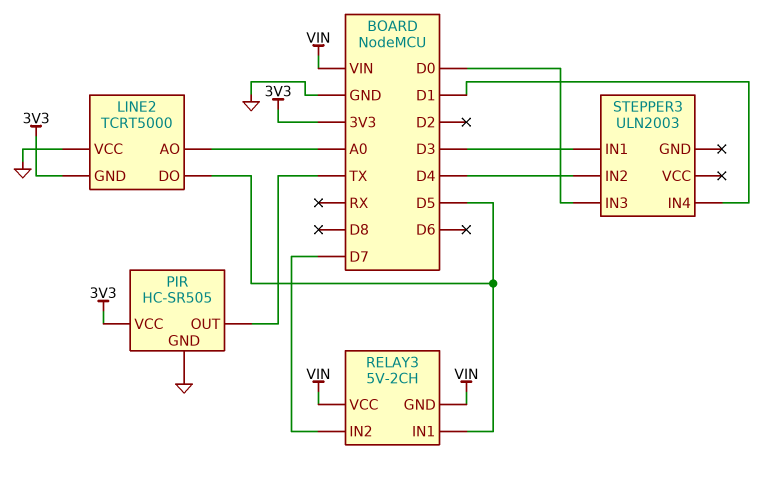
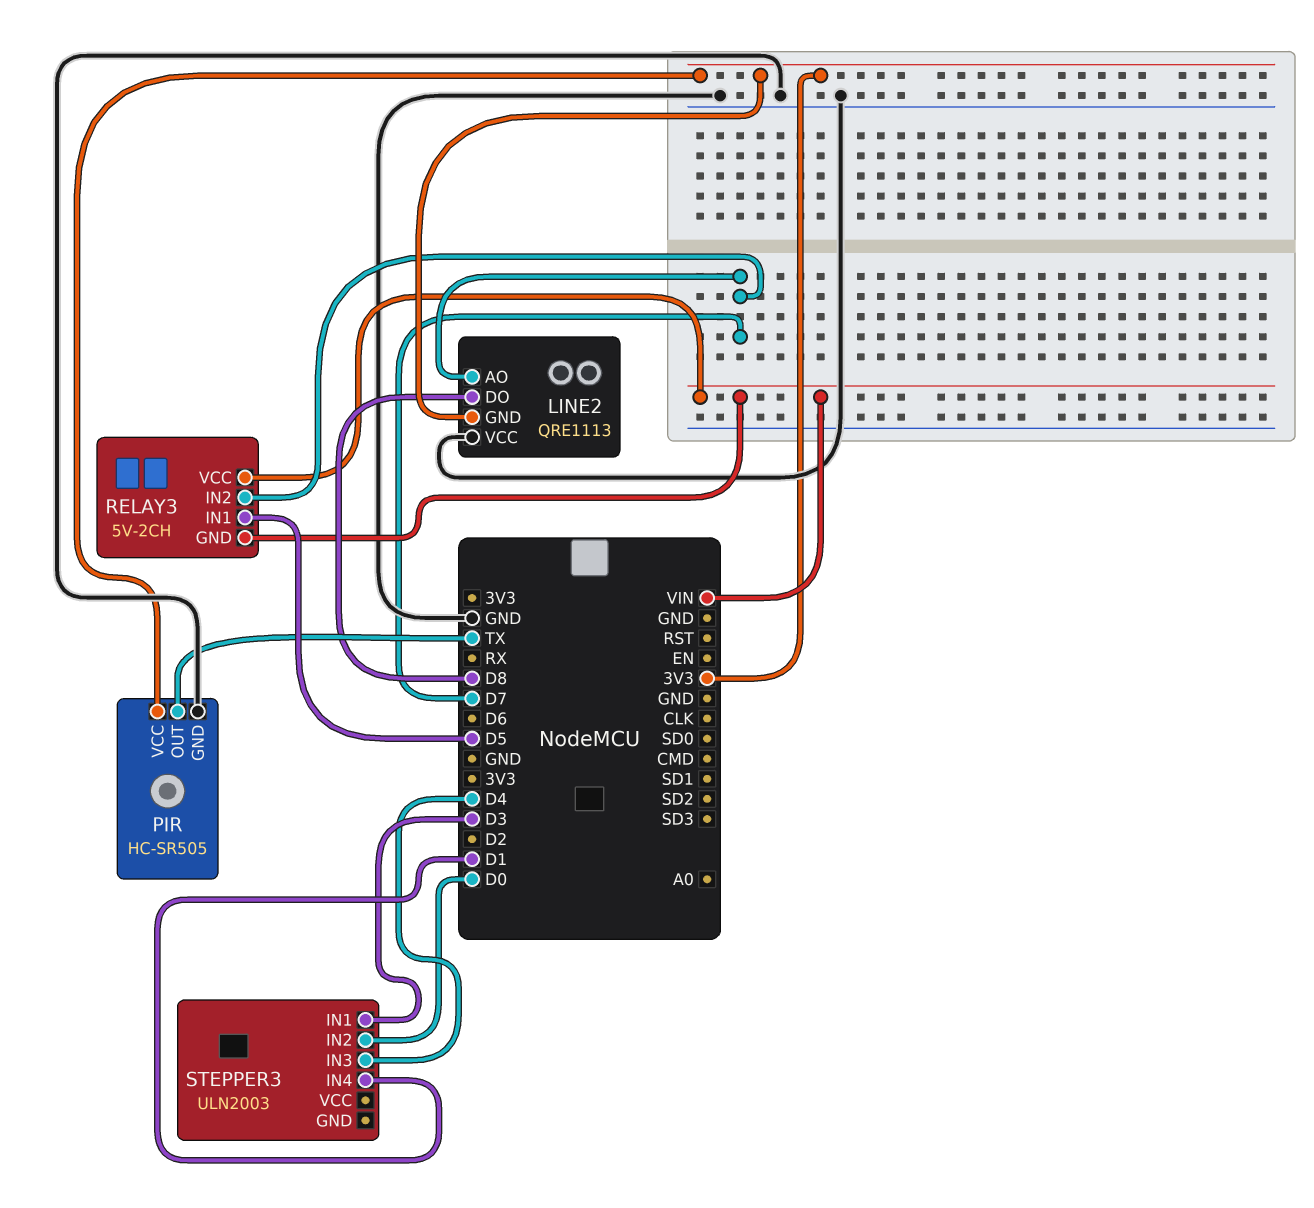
LINE2: TCRT5000 -> QRE1113
LINE2 pin AO: A0 -> D7
LINE2 pin DO: D5 -> D8
STEPPER3 pin IN2: D4 -> D0
STEPPER3 pin IN3: D0 -> D4

